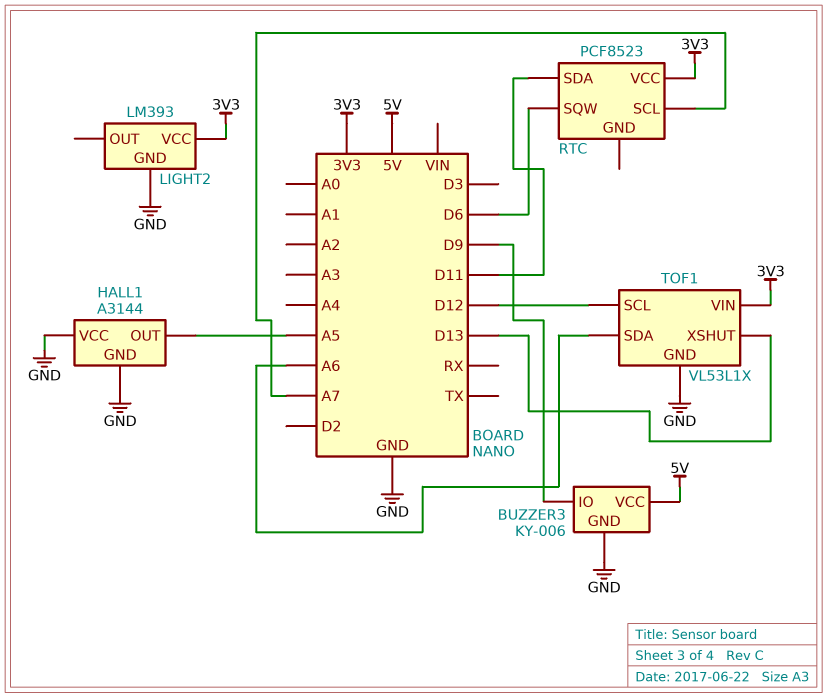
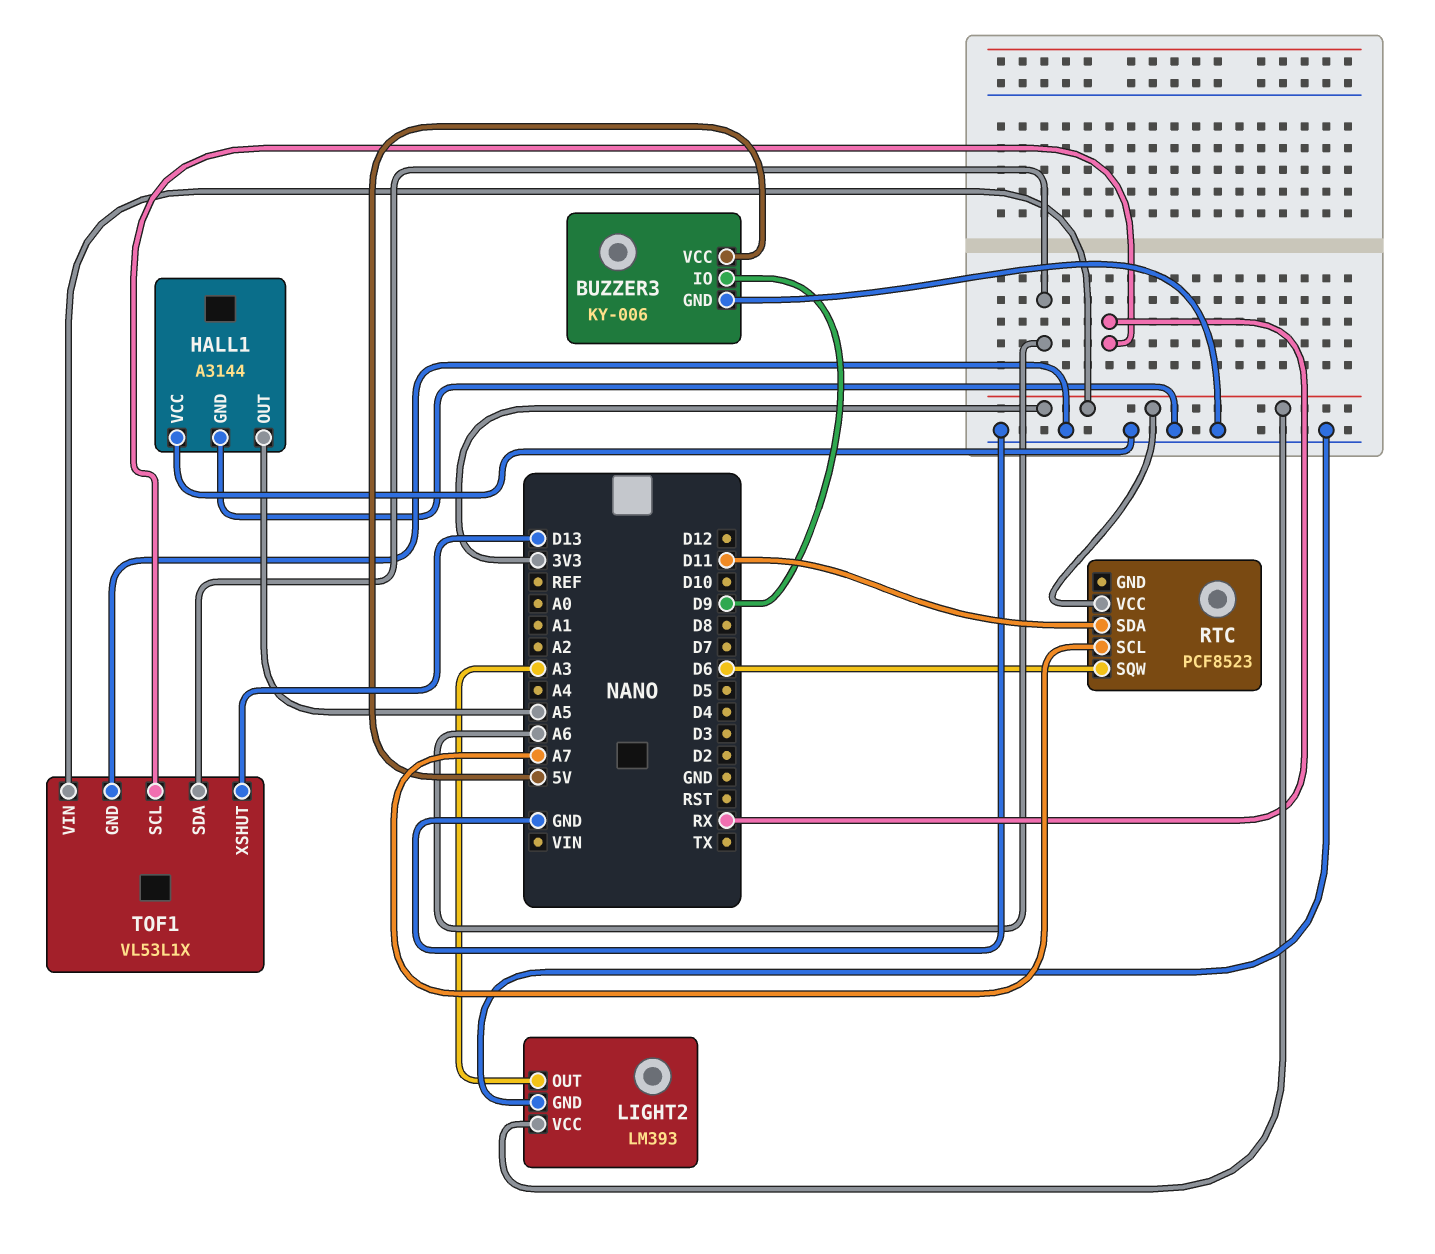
LIGHT2 pin OUT: none -> A3
TOF1 pin SCL: D12 -> RX

